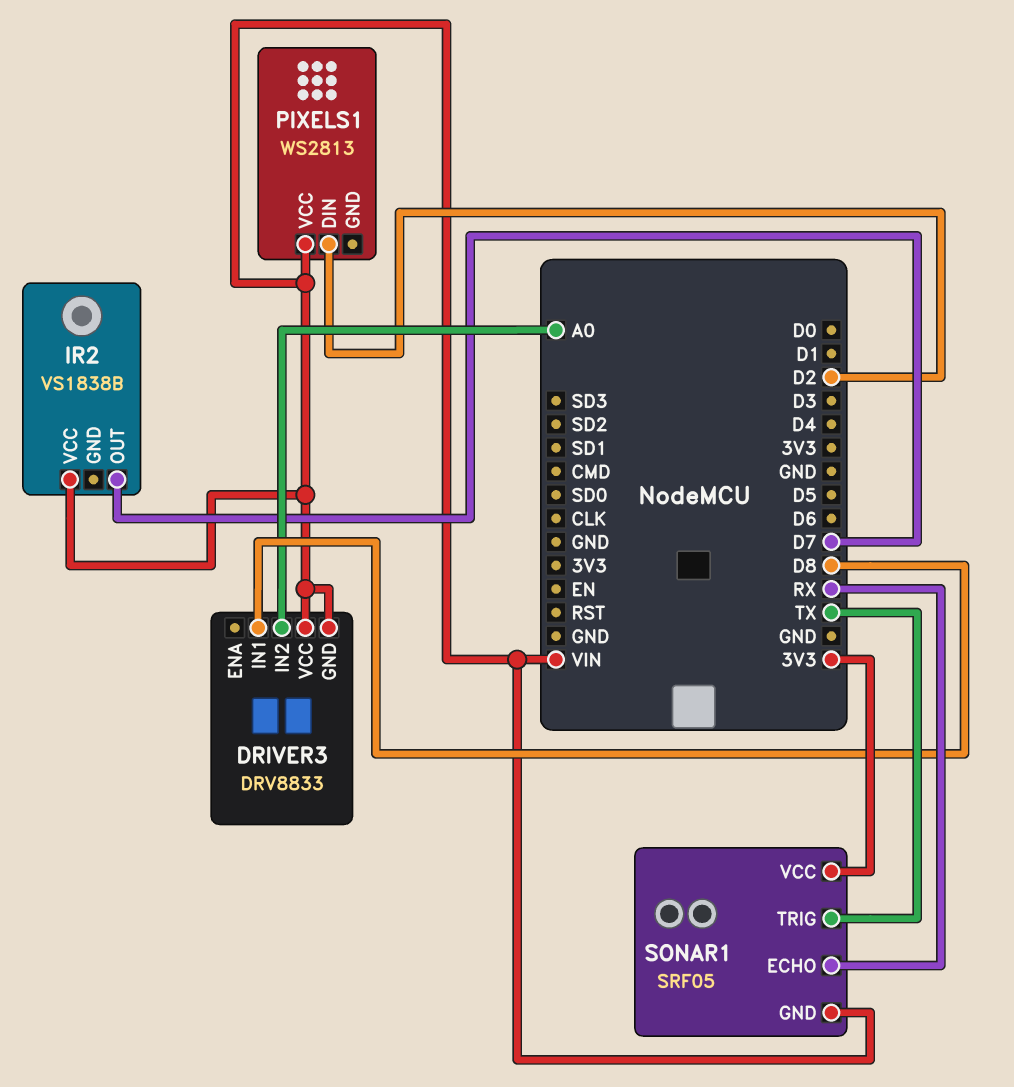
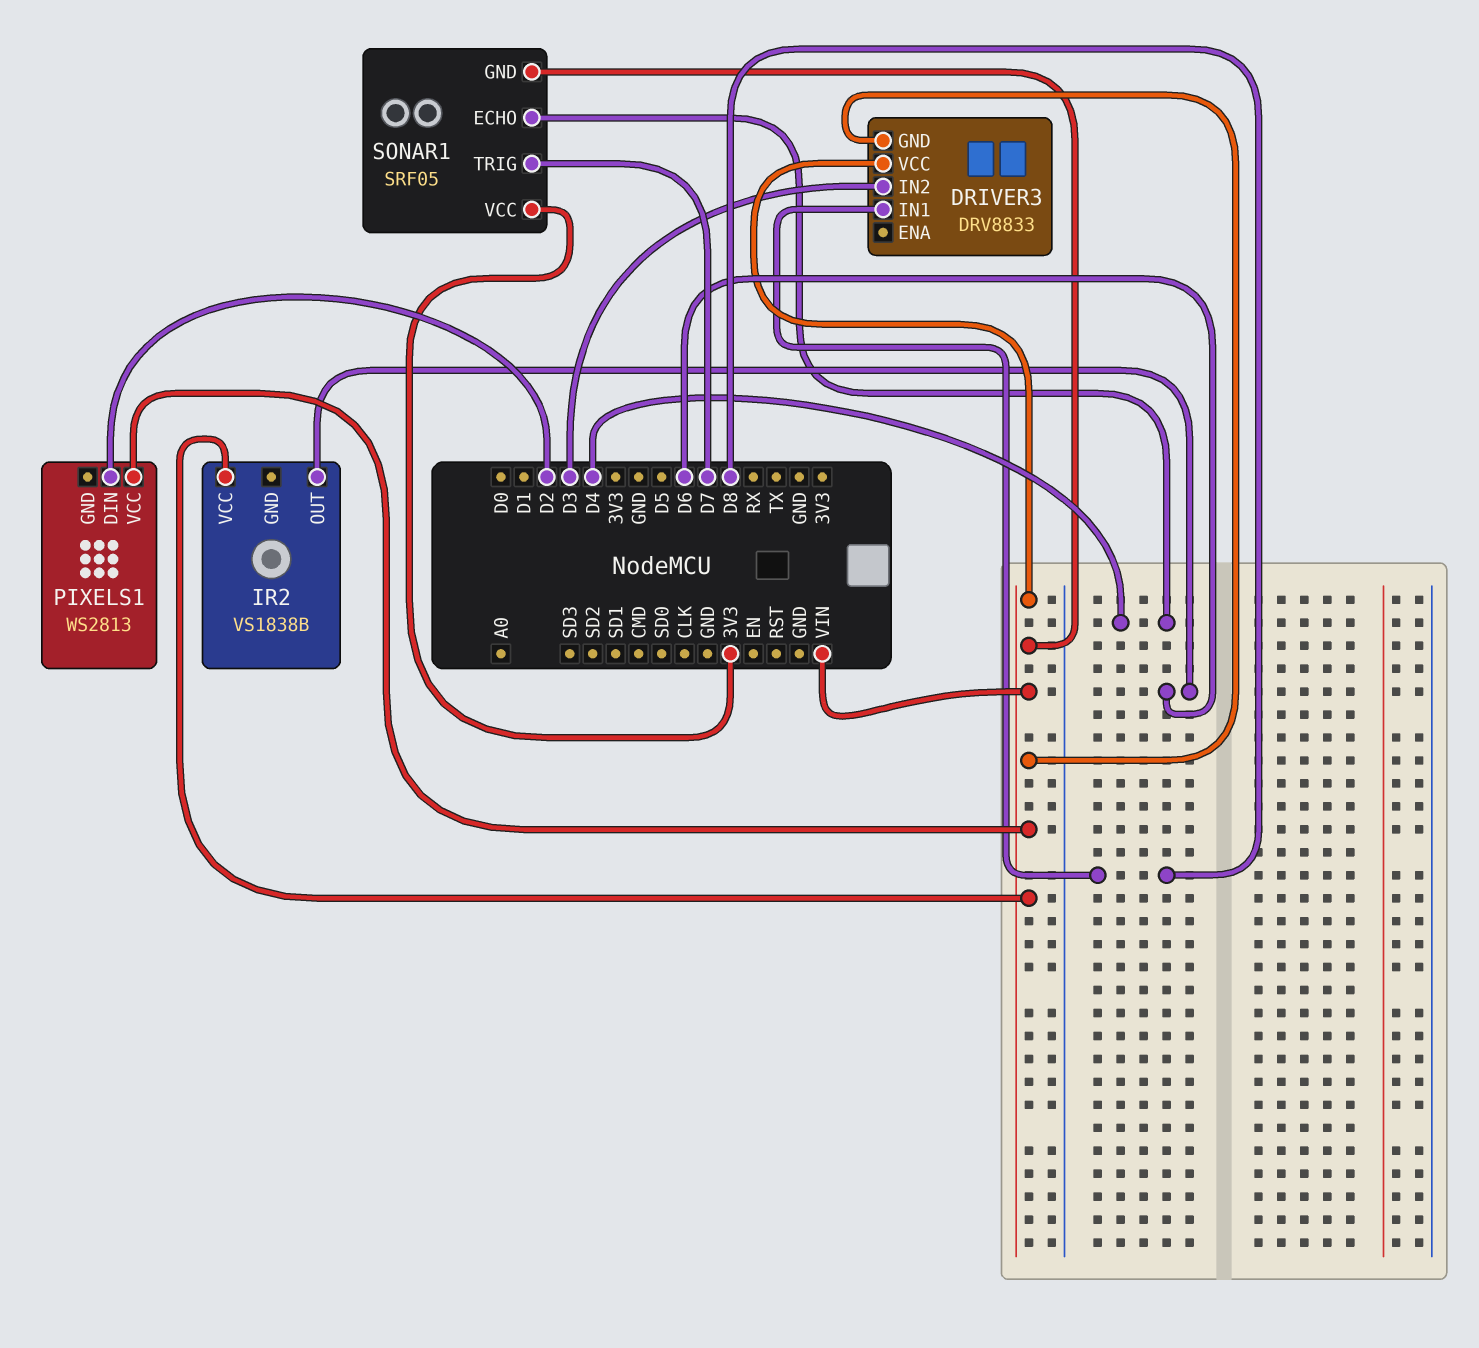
DRIVER3 pin IN2: A0 -> D3
IR2 pin OUT: D7 -> D6
SONAR1 pin ECHO: RX -> D4
SONAR1 pin TRIG: TX -> D7

